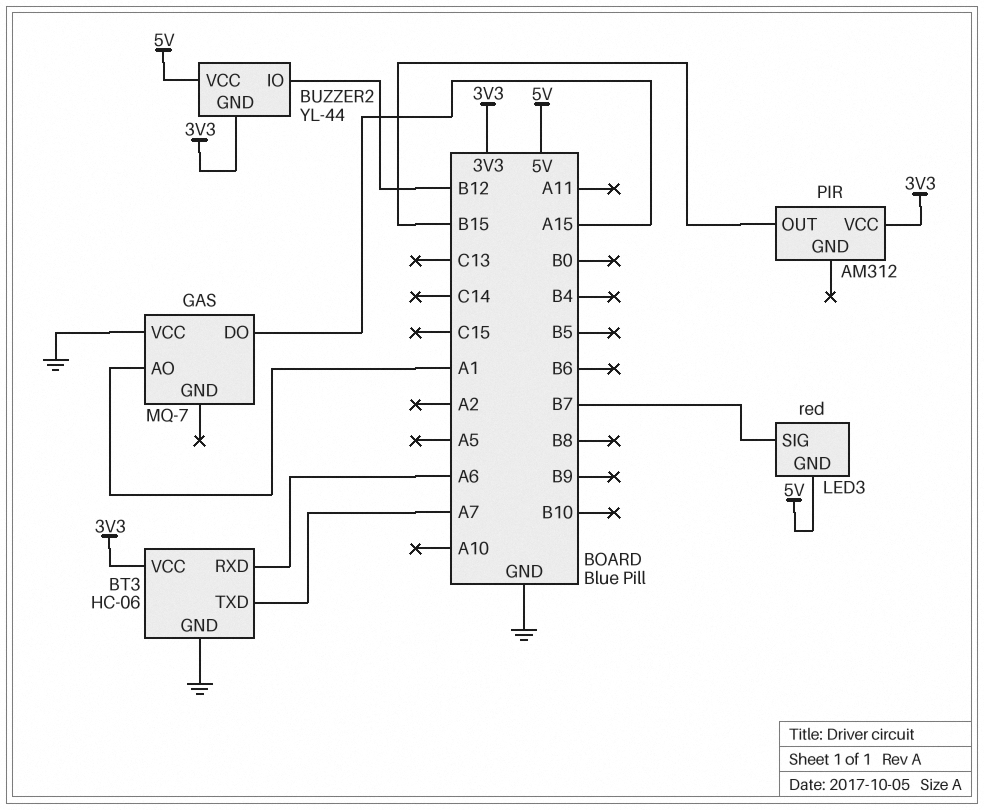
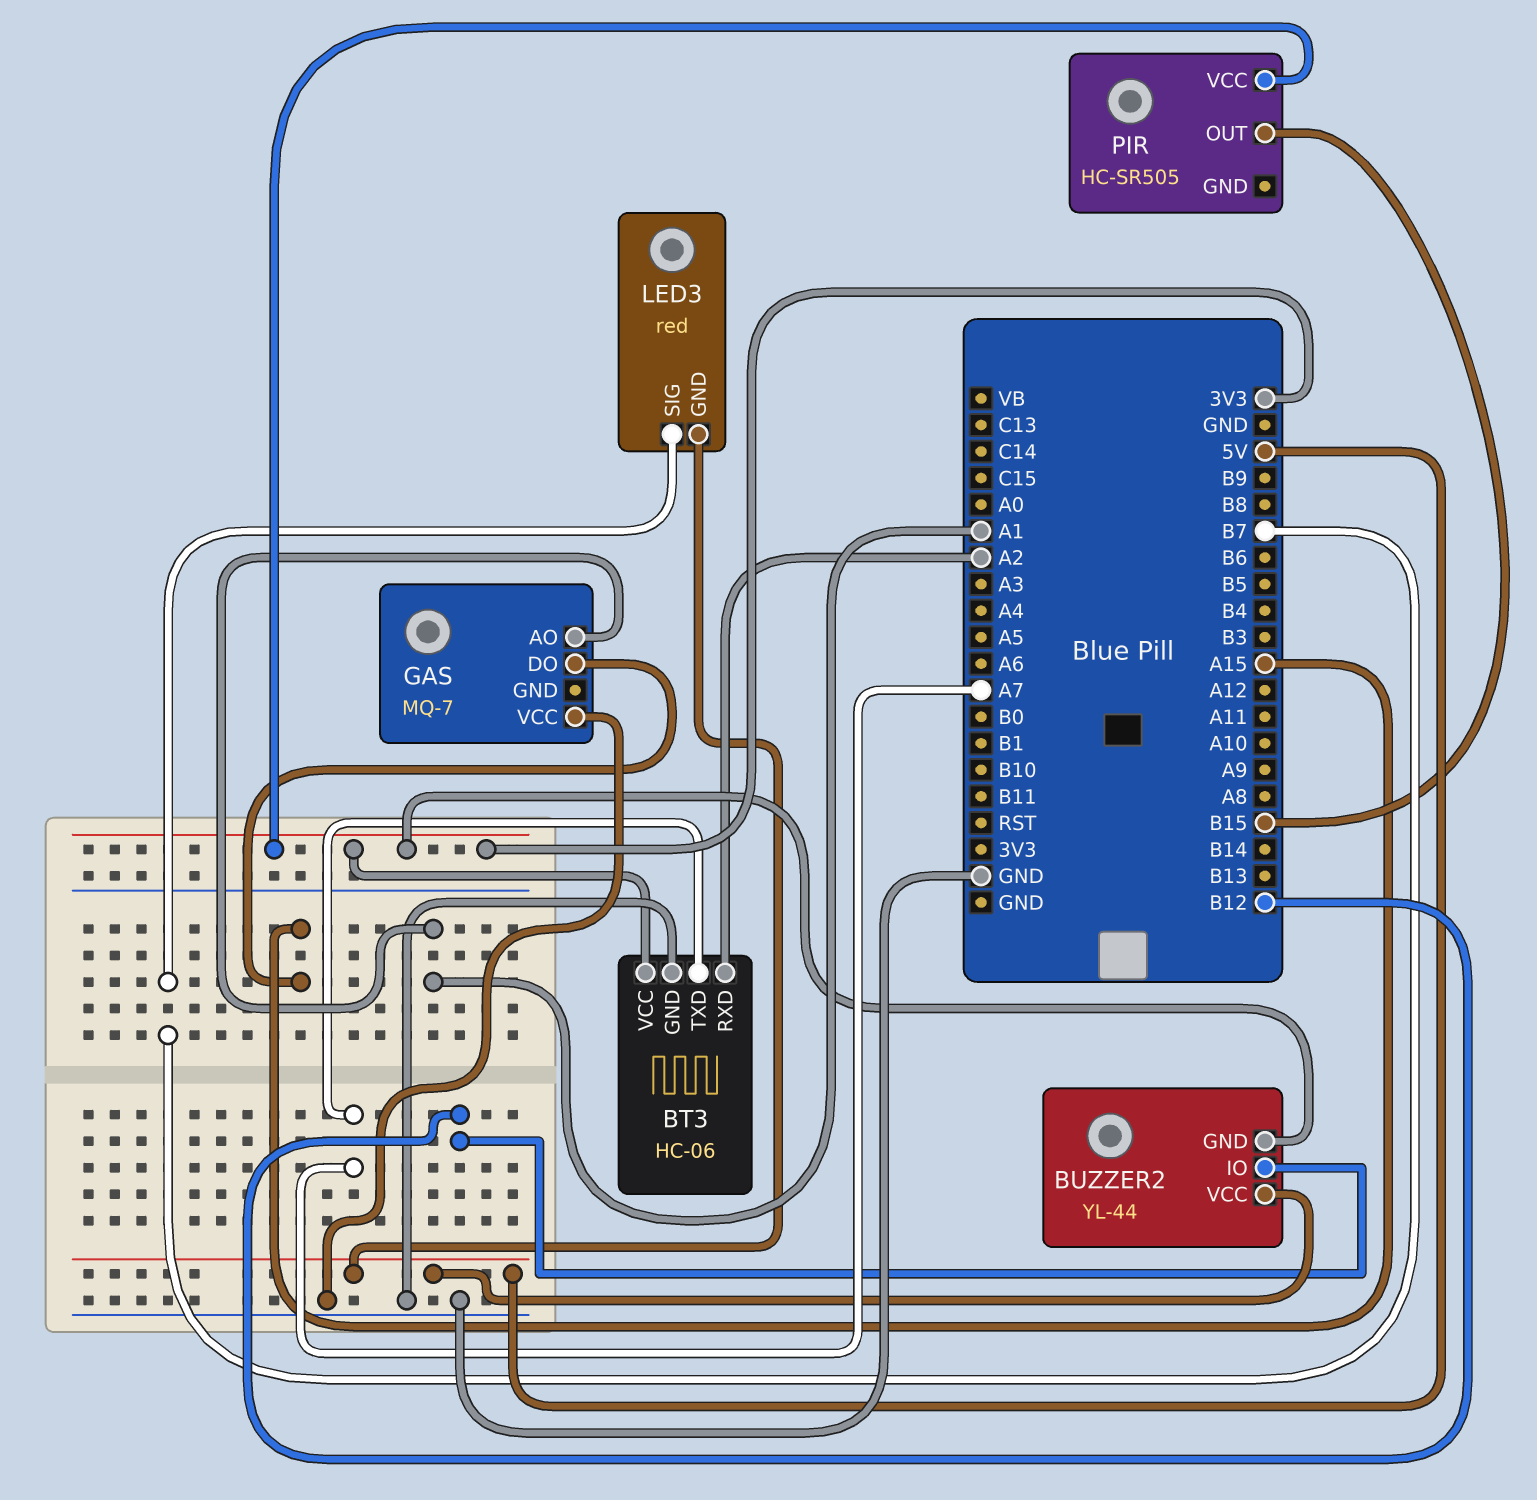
BT3 pin RXD: A6 -> A2
PIR: AM312 -> HC-SR505

